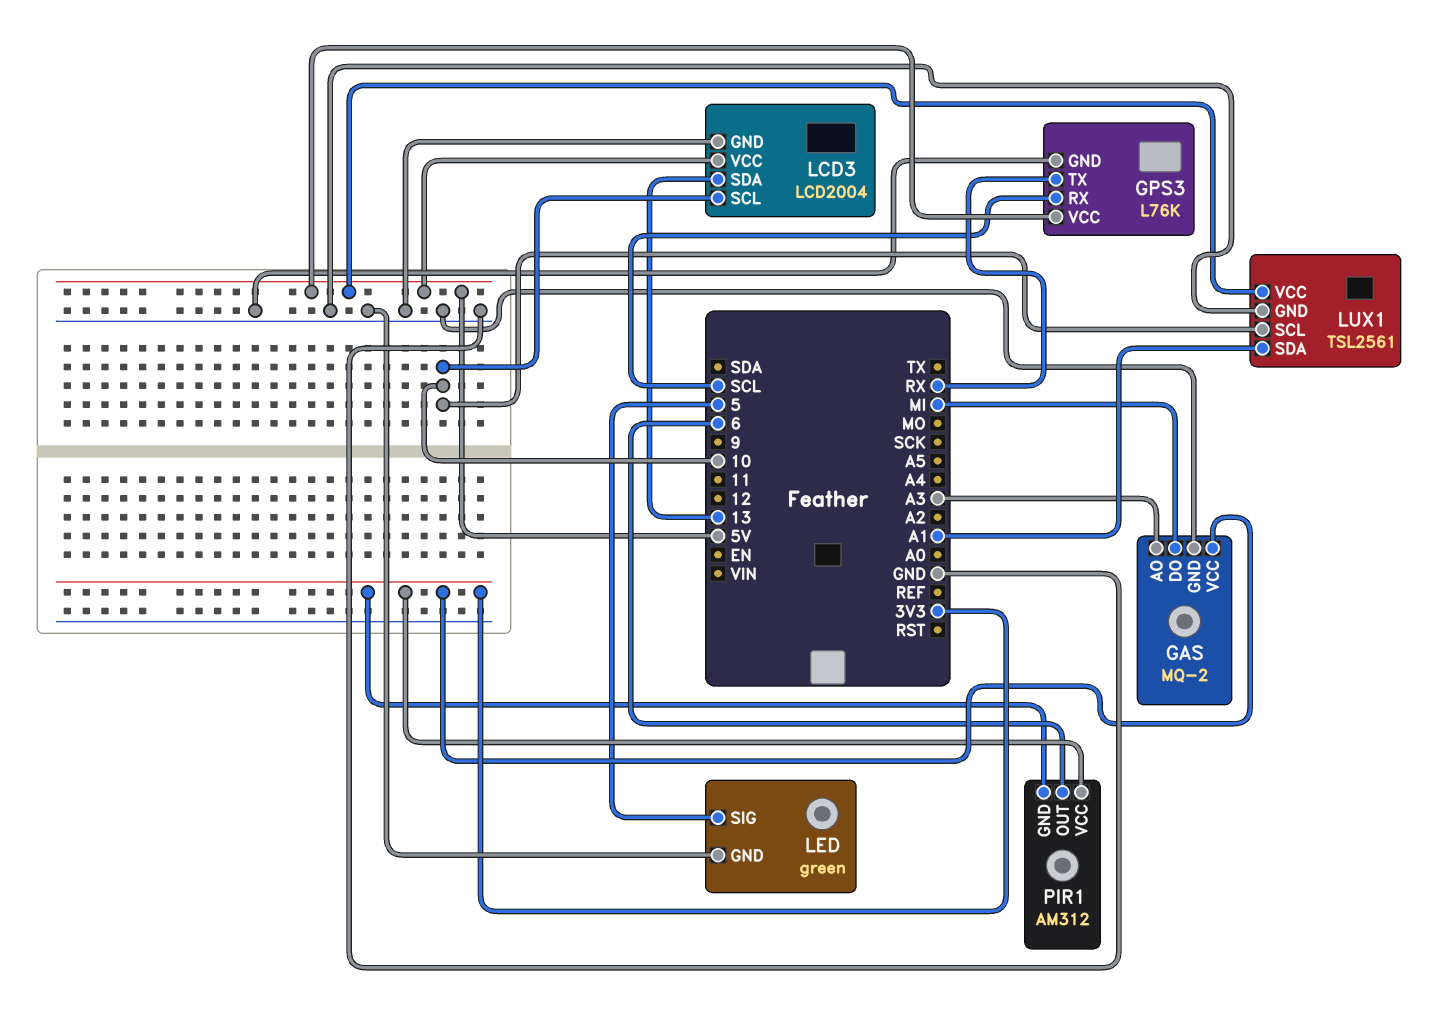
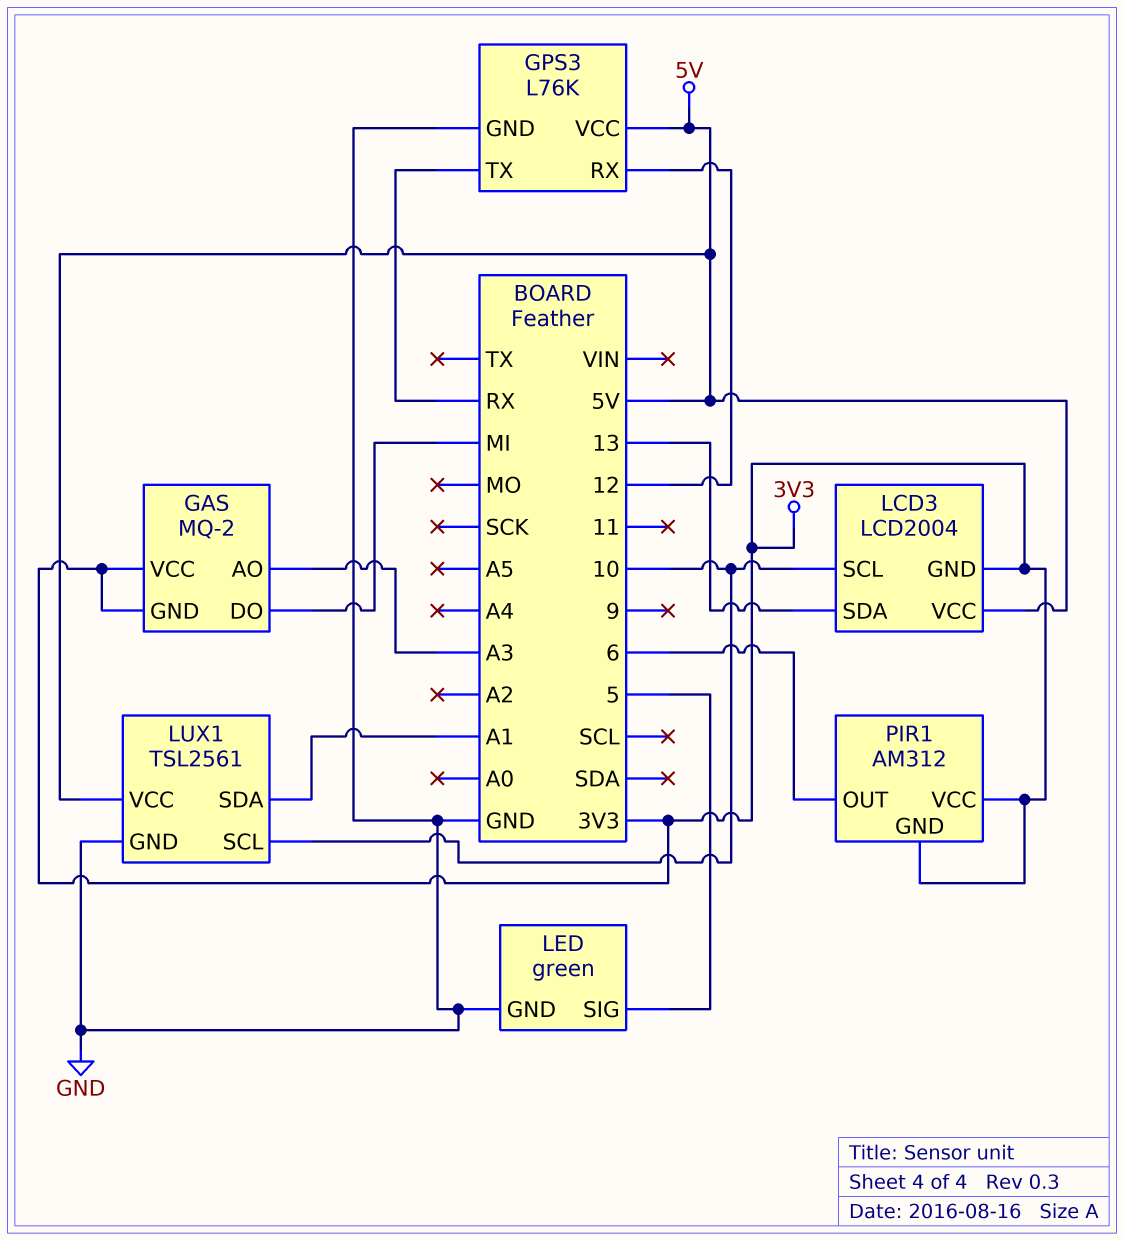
GAS pin GND: GND -> 3V3
GPS3 pin RX: SCL -> 12
LCD3 pin GND: GND -> 3V3

